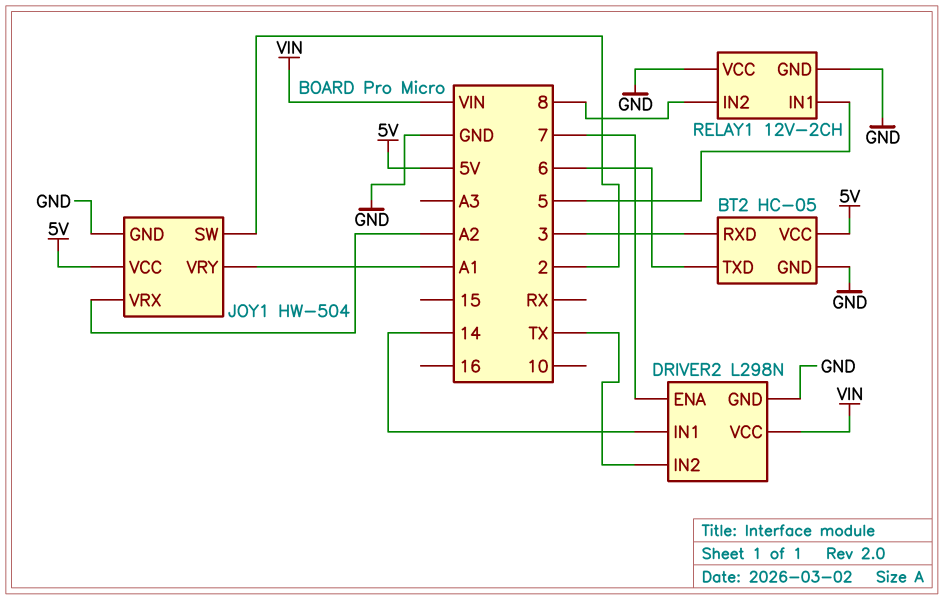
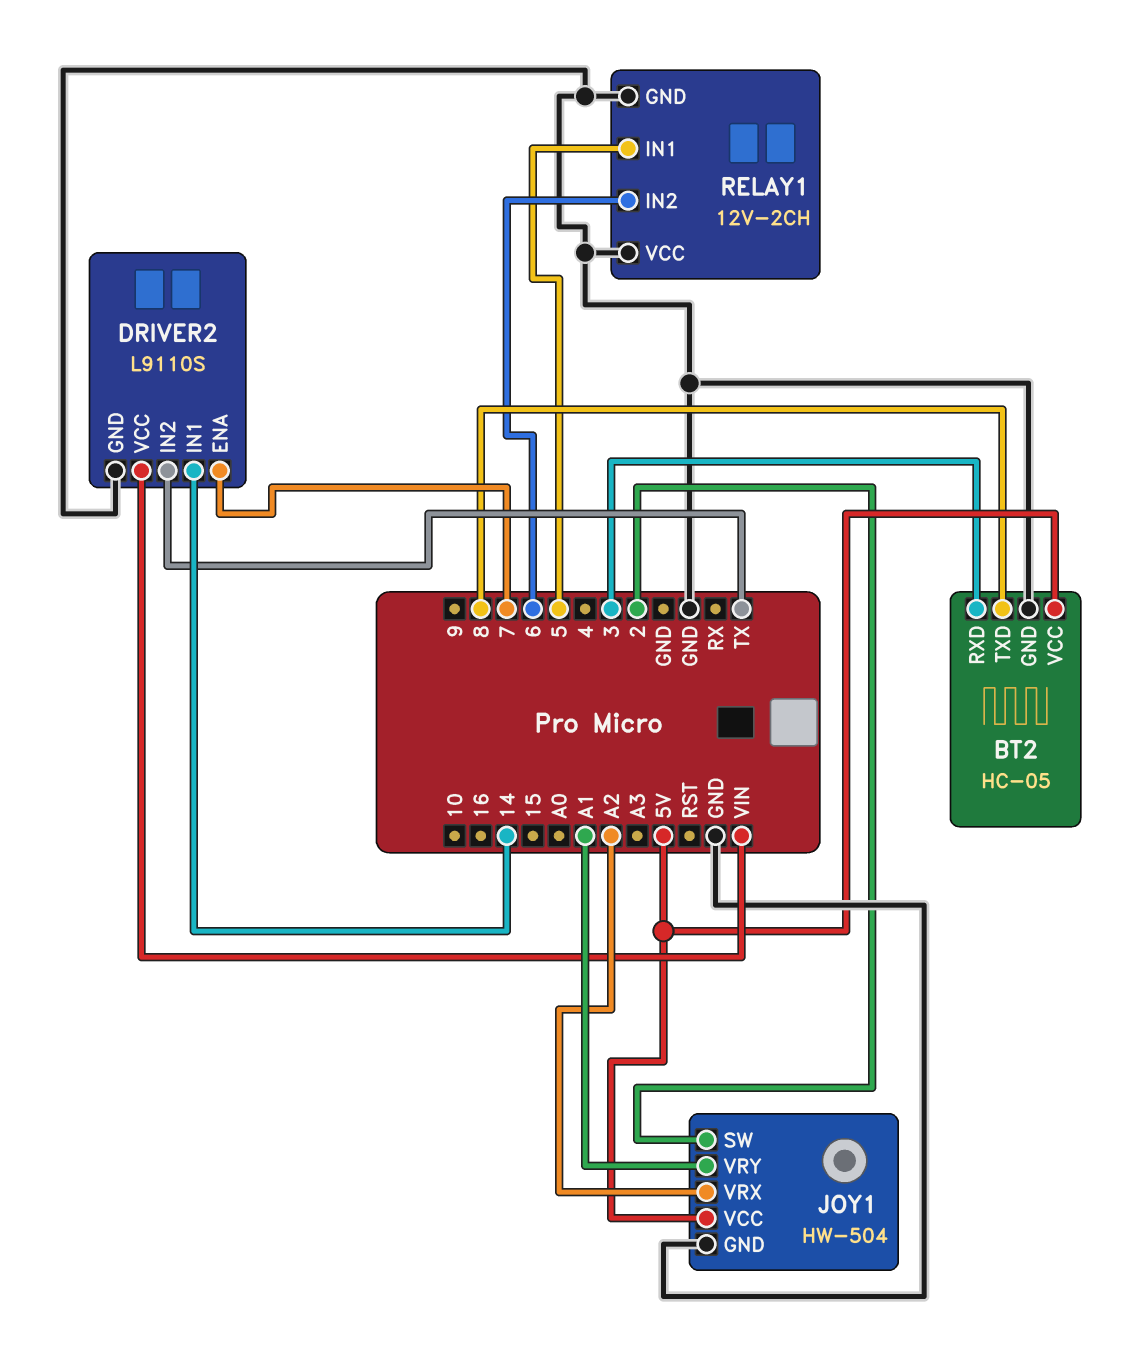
BT2 pin TXD: 6 -> 8
DRIVER2: L298N -> L9110S
RELAY1 pin IN2: 8 -> 6

